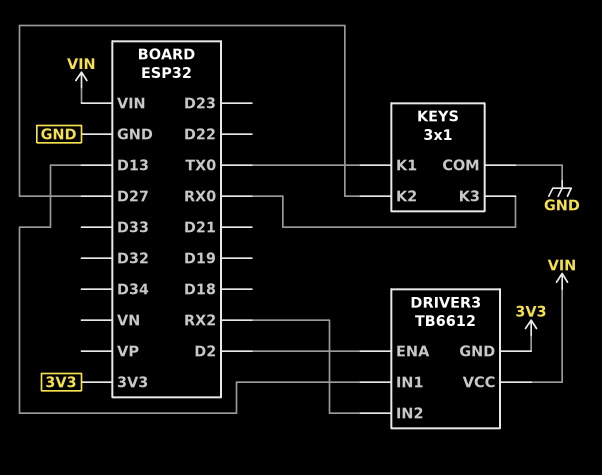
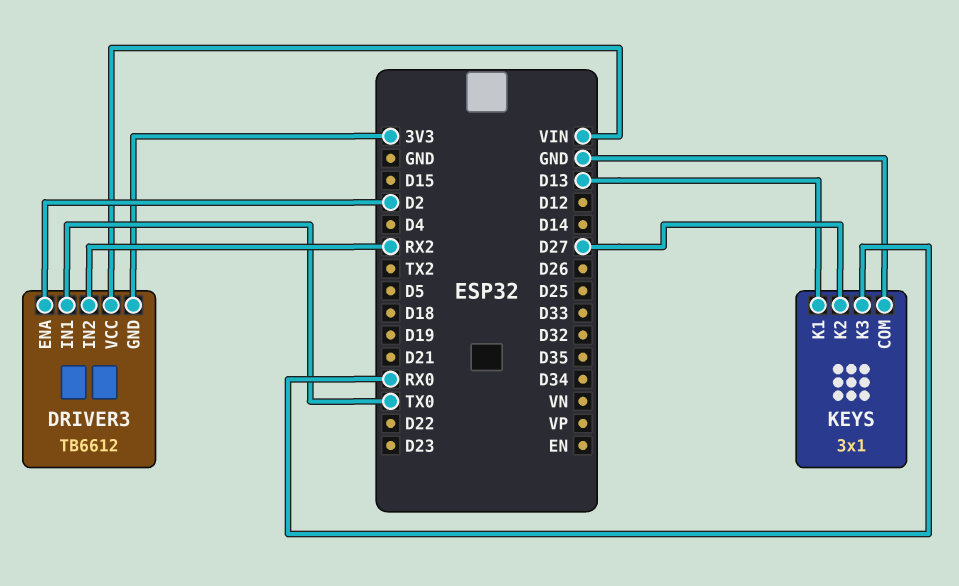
DRIVER3 pin IN1: D13 -> TX0
KEYS pin K1: TX0 -> D13

